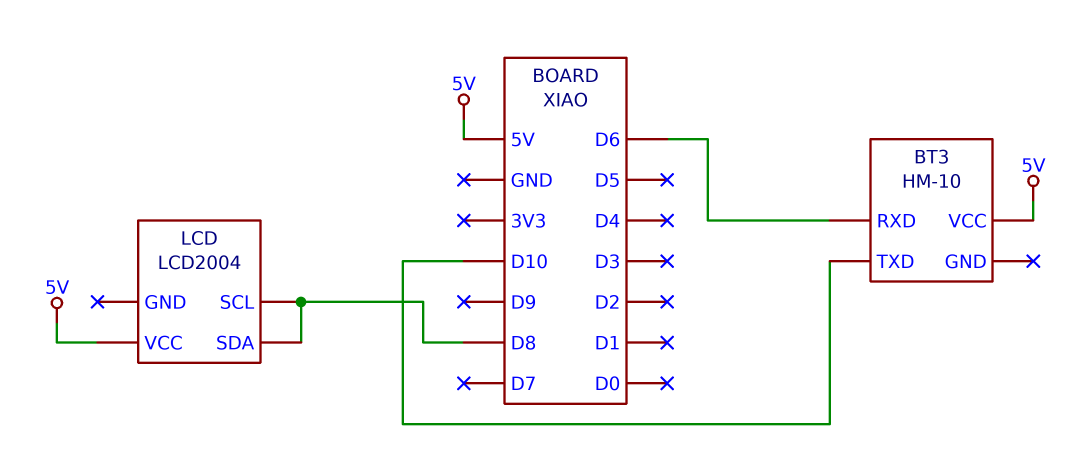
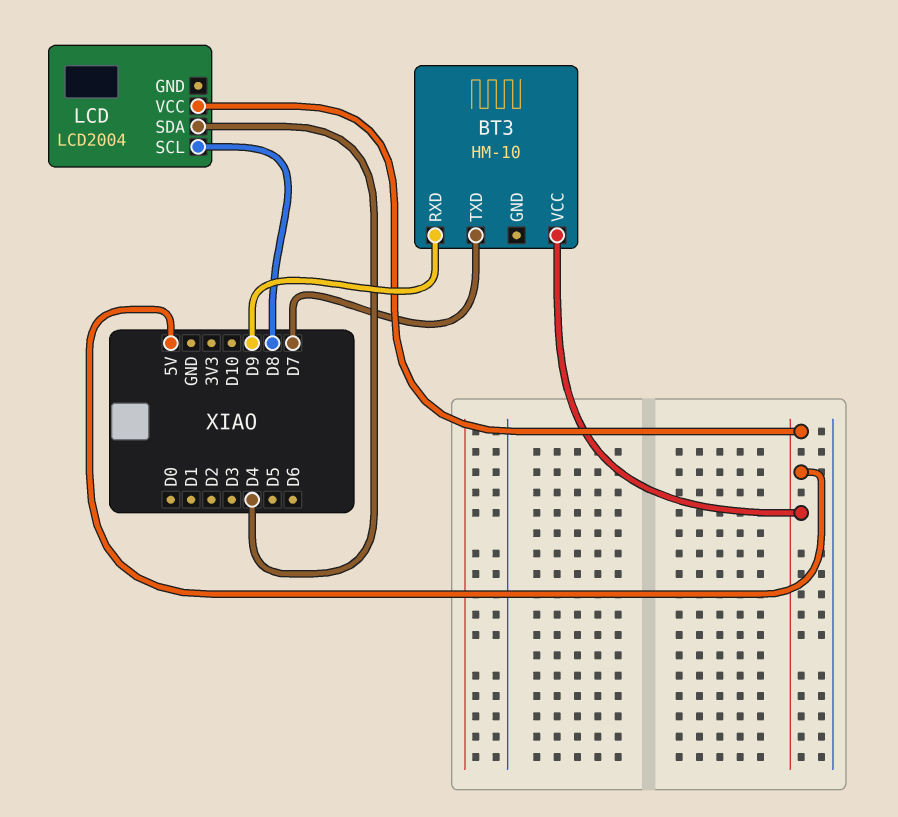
BT3 pin RXD: D6 -> D9
BT3 pin TXD: D10 -> D7
LCD pin SDA: D8 -> D4

